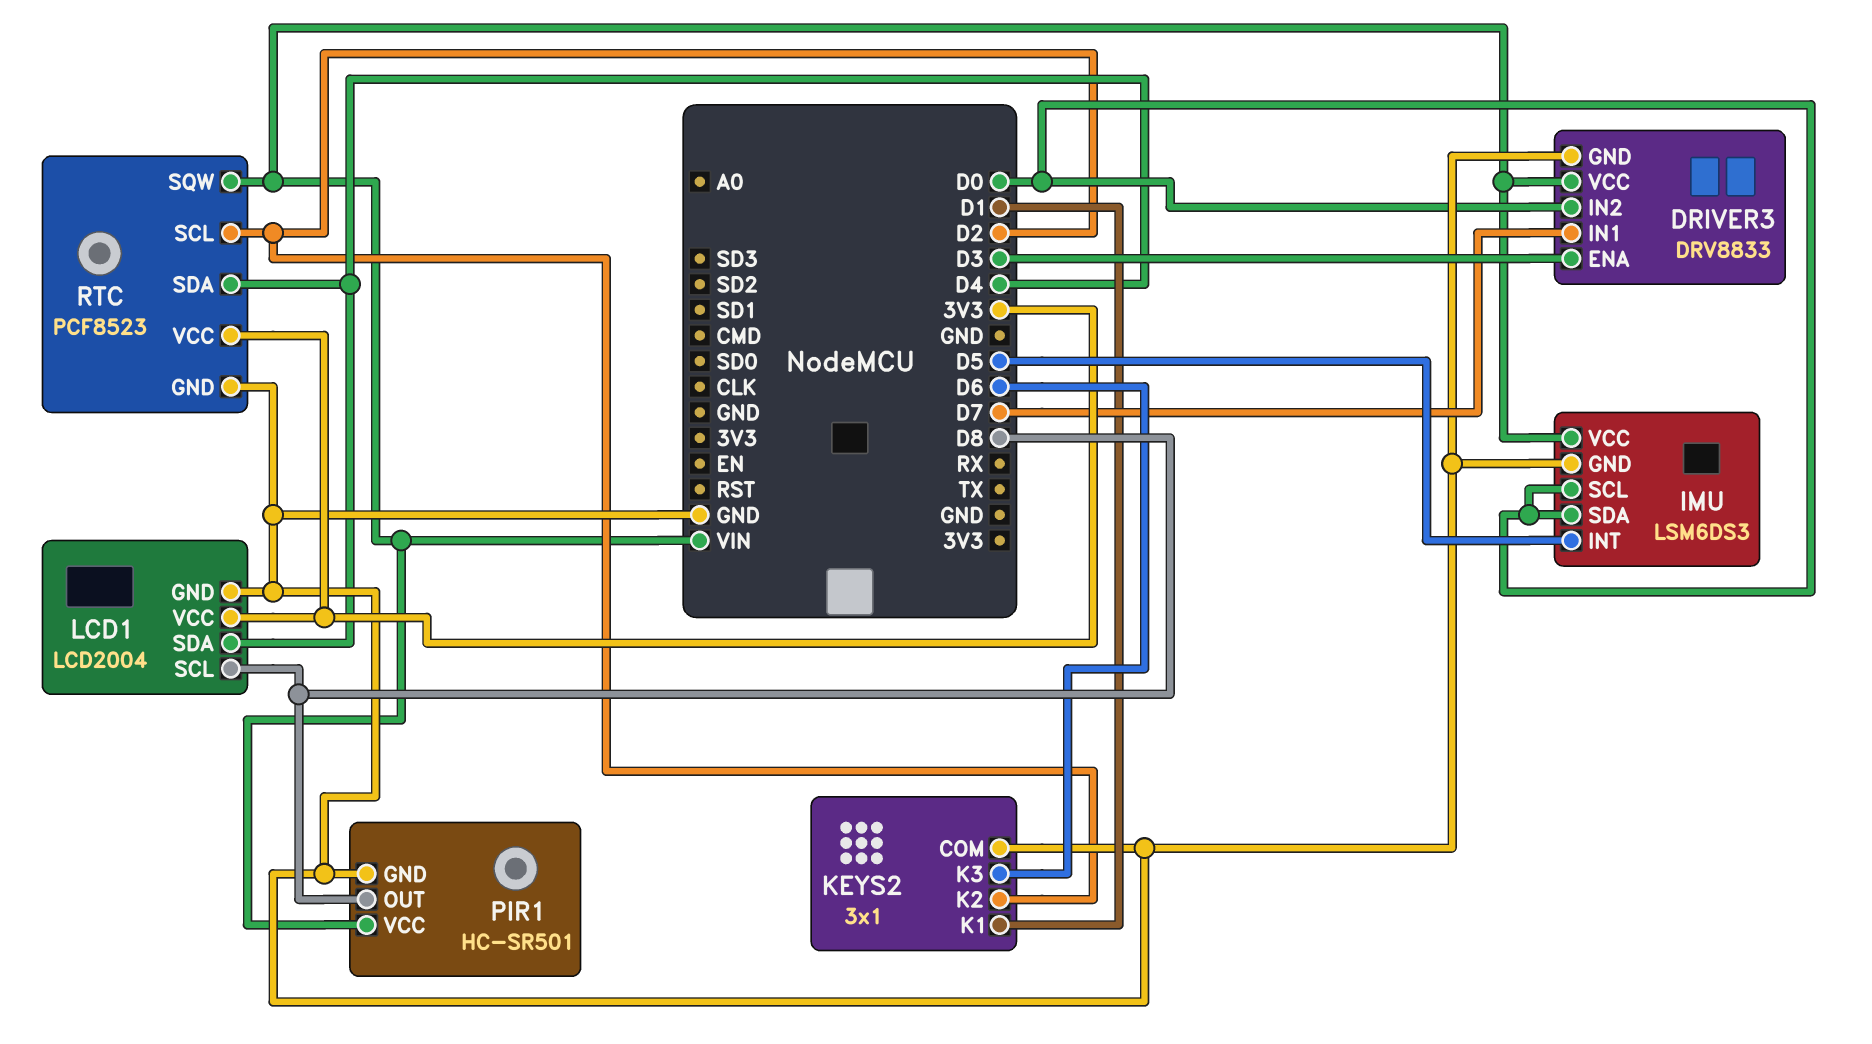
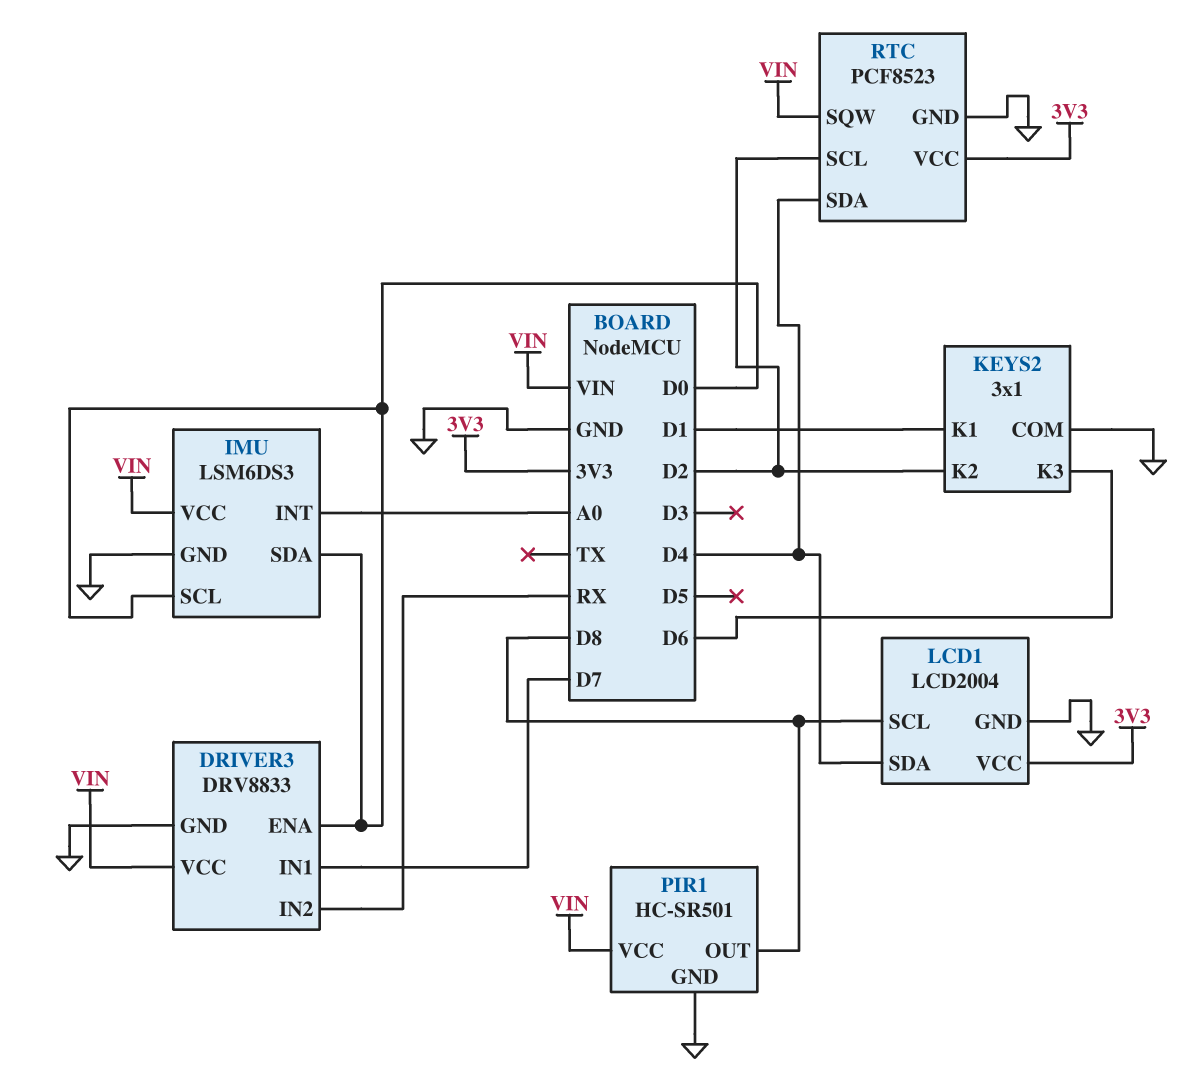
DRIVER3 pin ENA: D3 -> D0
DRIVER3 pin IN2: D0 -> RX
IMU pin INT: D5 -> A0

